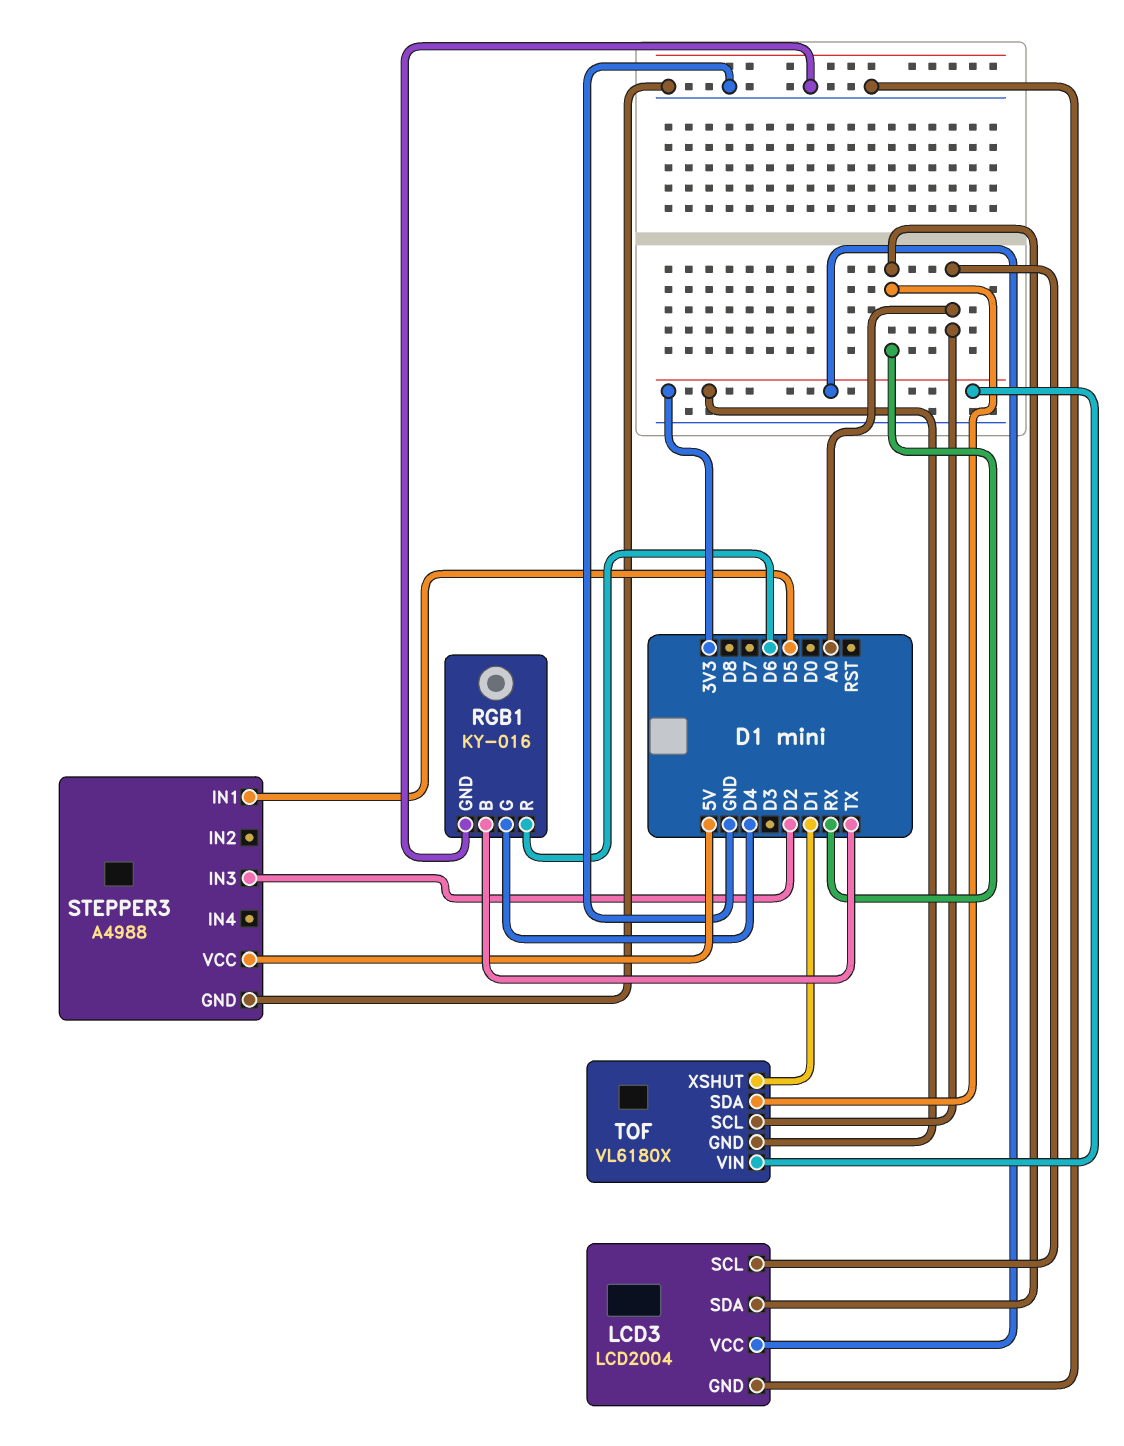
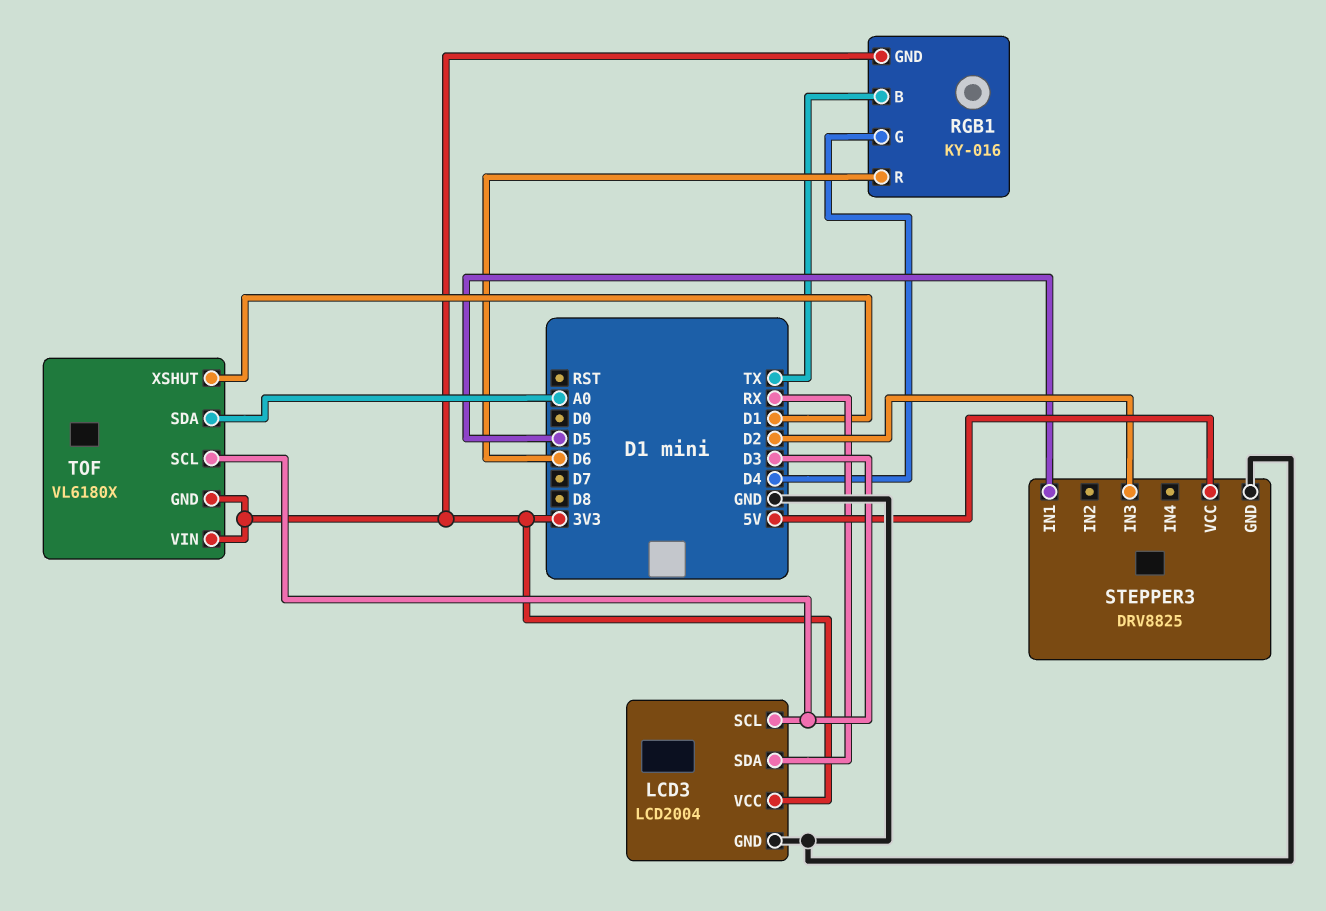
LCD3 pin SCL: A0 -> D3
RGB1 pin GND: GND -> 3V3
STEPPER3: A4988 -> DRV8825
TOF pin SCL: A0 -> D3
TOF pin SDA: RX -> A0

